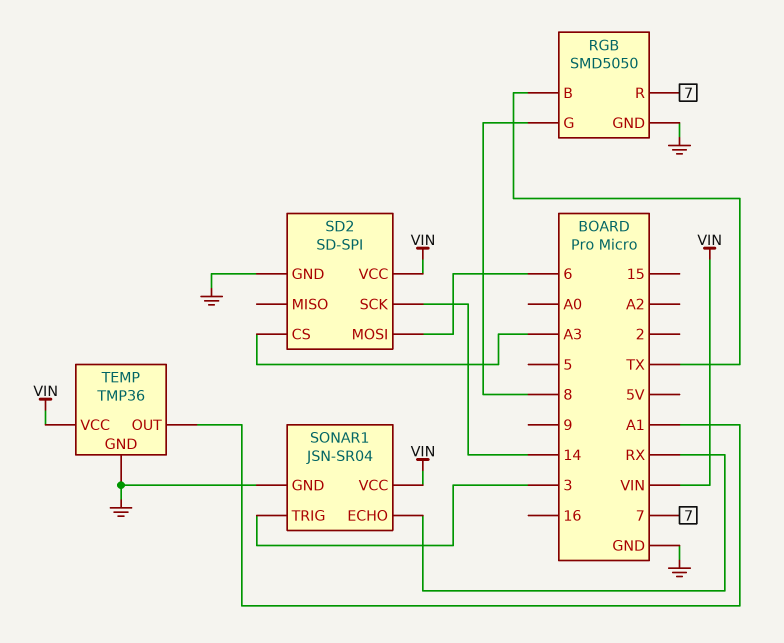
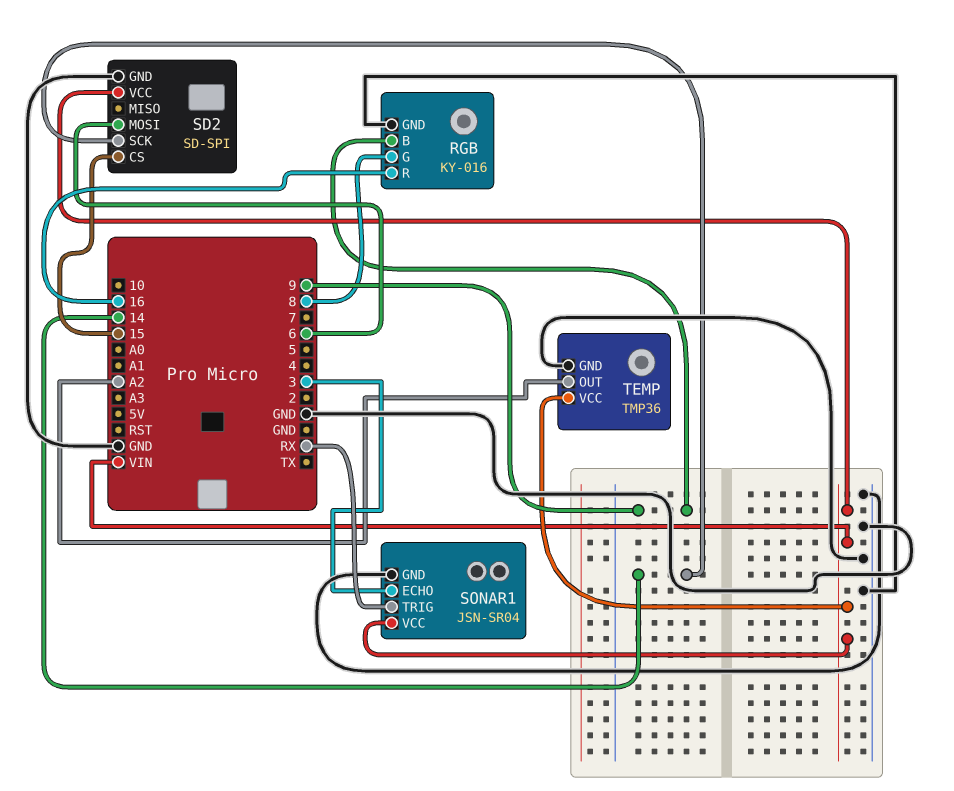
RGB: SMD5050 -> KY-016
RGB pin B: TX -> 9
RGB pin R: 7 -> 16
SD2 pin CS: A3 -> 15
SONAR1 pin ECHO: RX -> 3
SONAR1 pin TRIG: 3 -> RX
TEMP pin OUT: A1 -> A2

